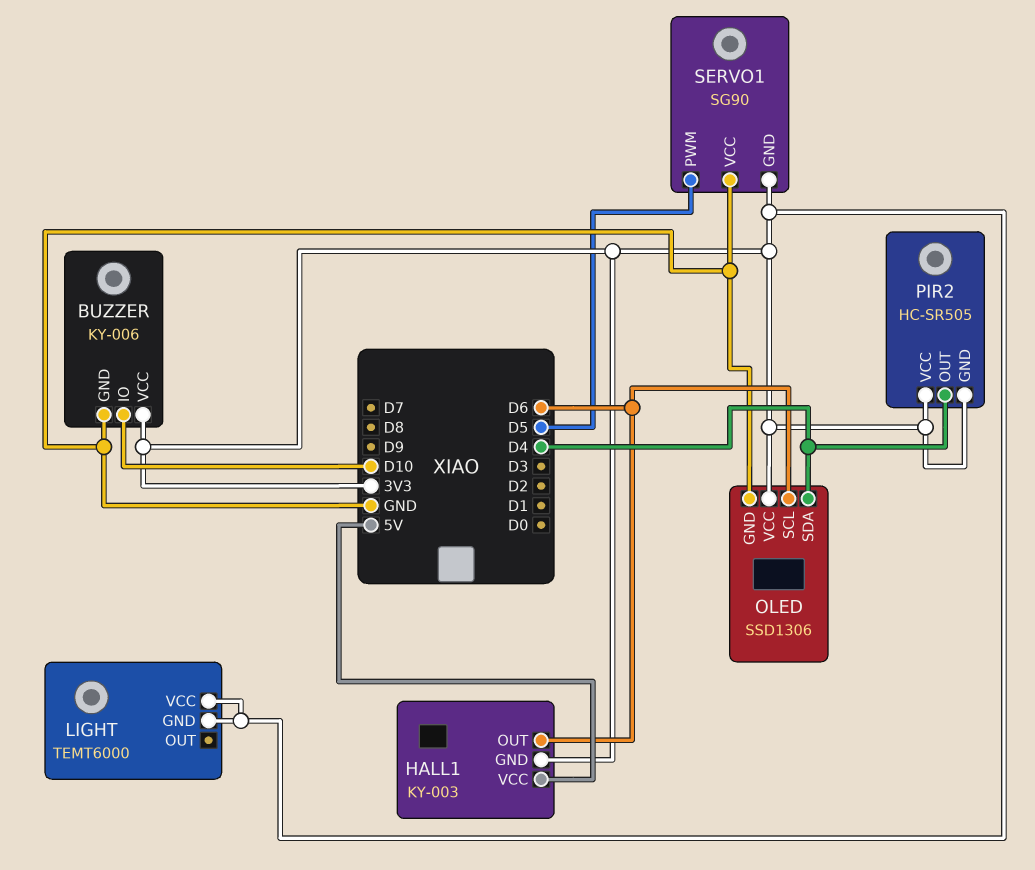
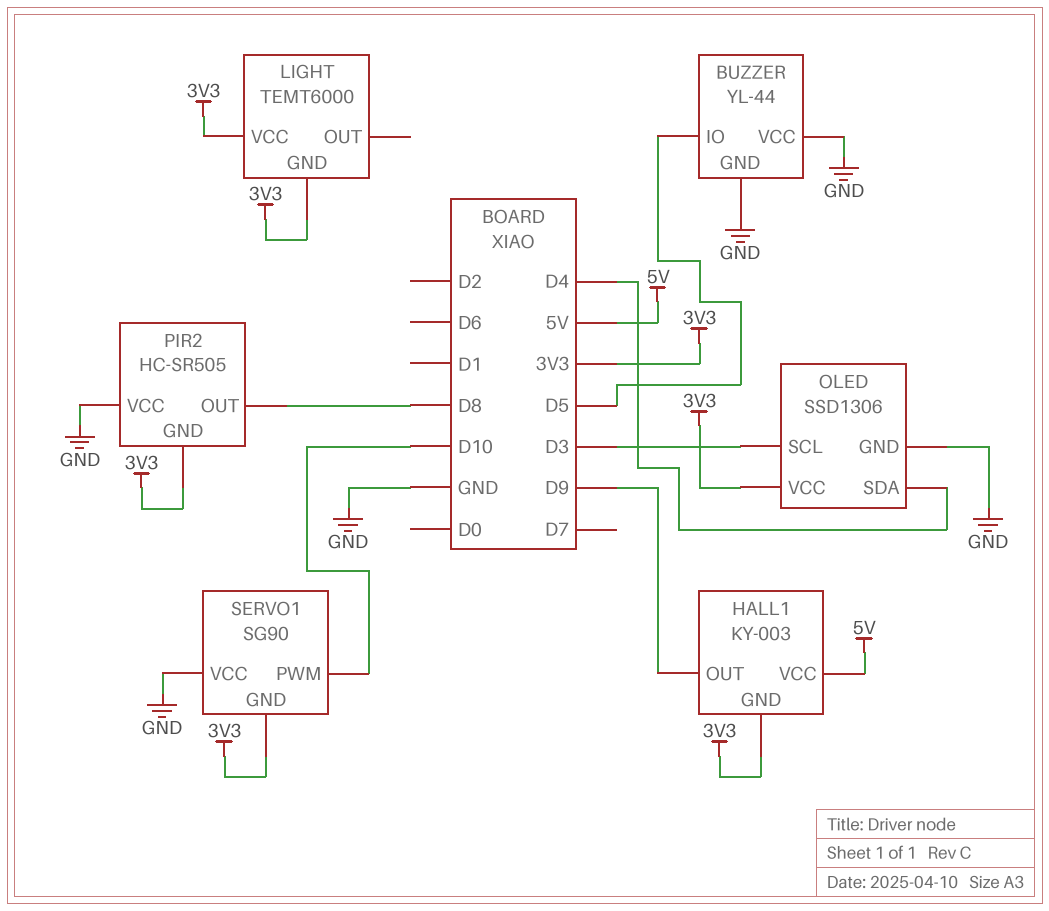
BUZZER: KY-006 -> YL-44
BUZZER pin IO: D10 -> D5
BUZZER pin VCC: 3V3 -> GND
HALL1 pin OUT: D6 -> D9
OLED pin SCL: D6 -> D3
PIR2 pin OUT: D4 -> D8
PIR2 pin VCC: 3V3 -> GND
SERVO1 pin PWM: D5 -> D10

